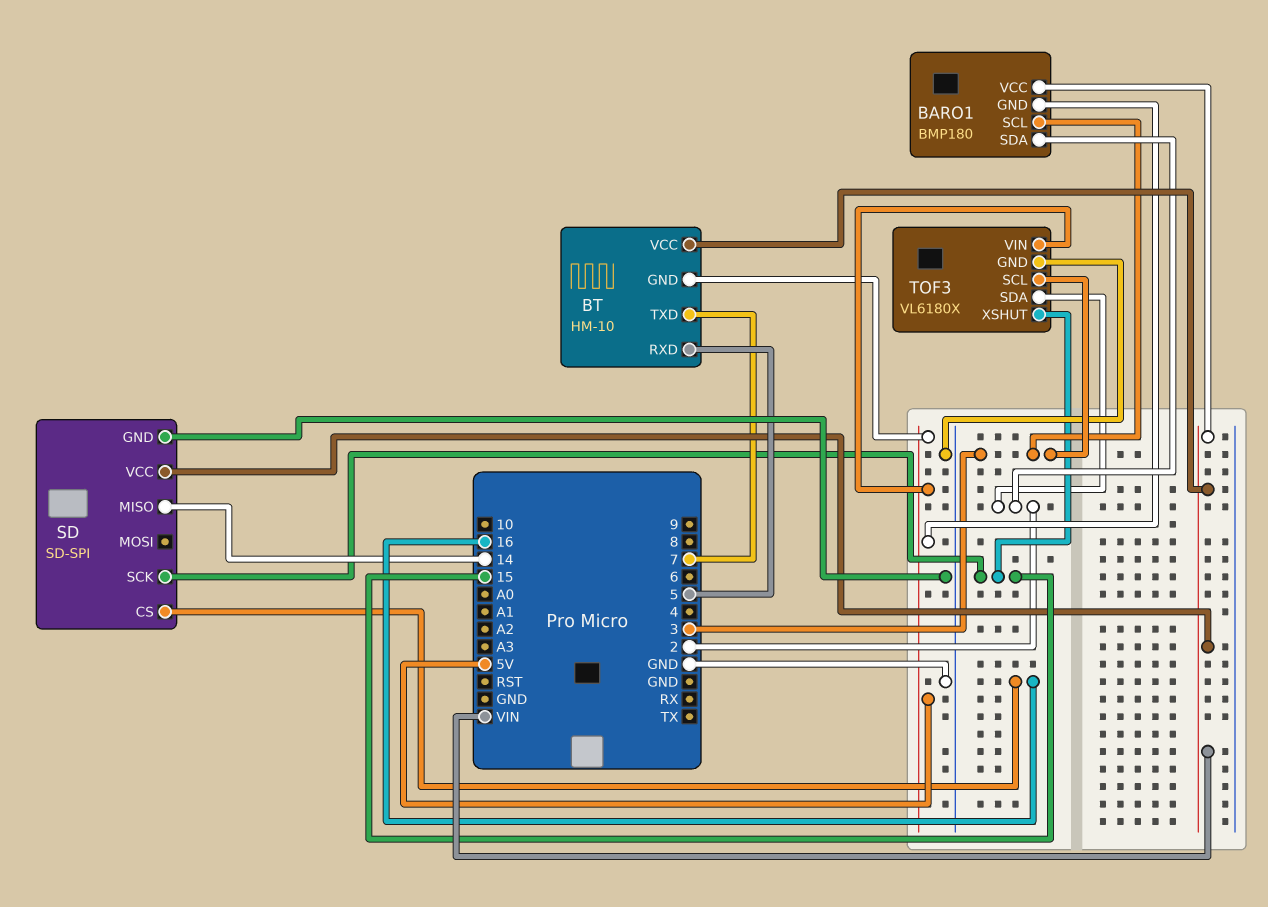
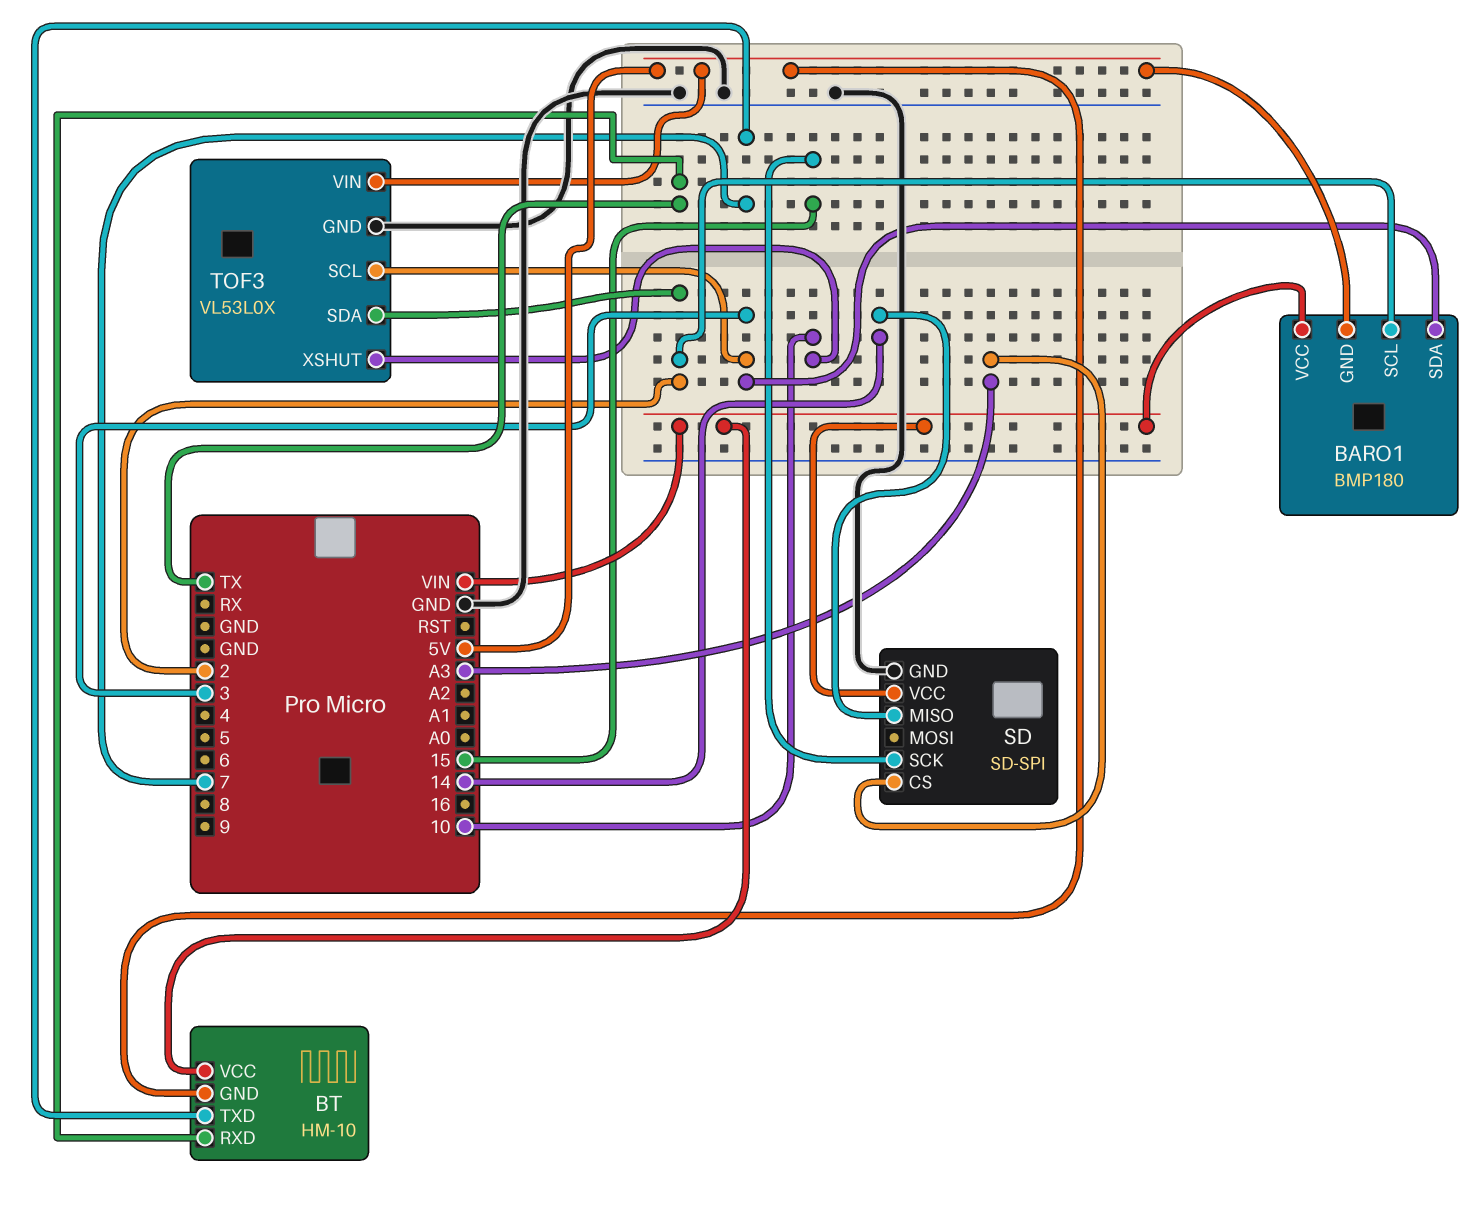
BARO1 pin SCL: 3 -> 2
BARO1 pin SDA: 2 -> 3
BT pin RXD: 5 -> TX
SD pin CS: 16 -> A3
TOF3: VL6180X -> VL53L0X
TOF3 pin XSHUT: 15 -> 10

